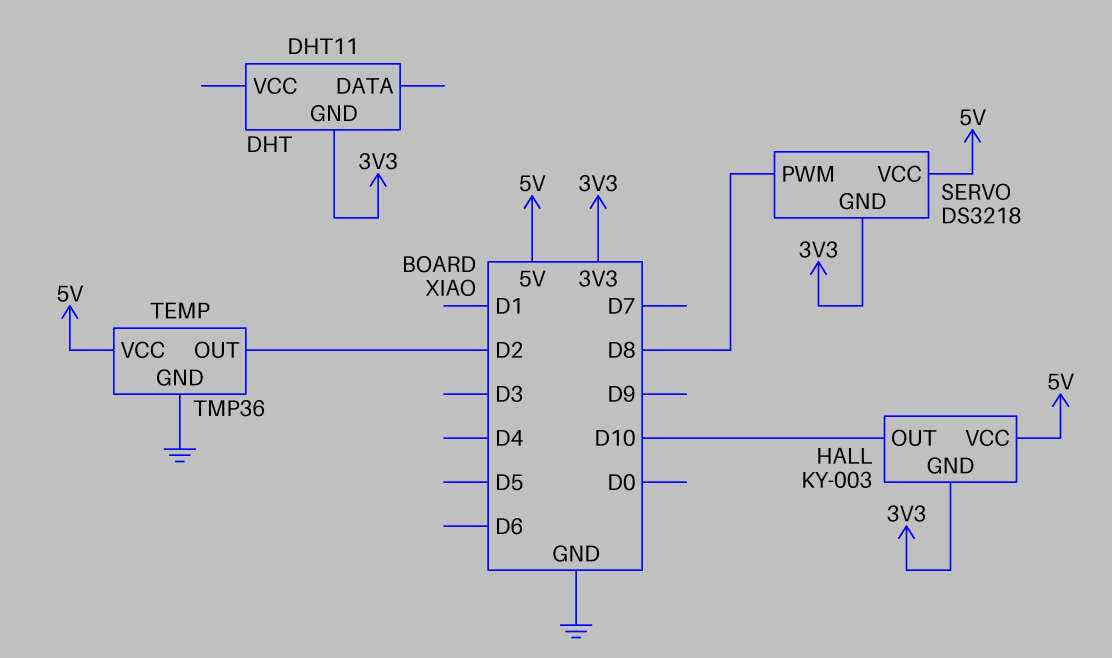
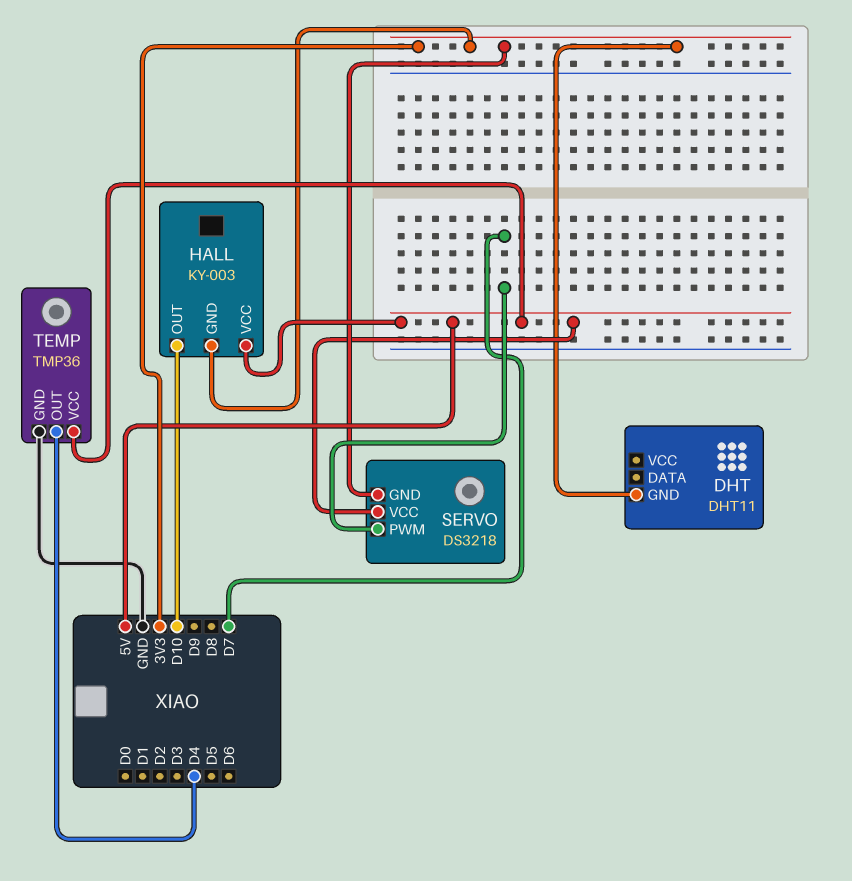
SERVO pin PWM: D8 -> D7
TEMP pin OUT: D2 -> D4

